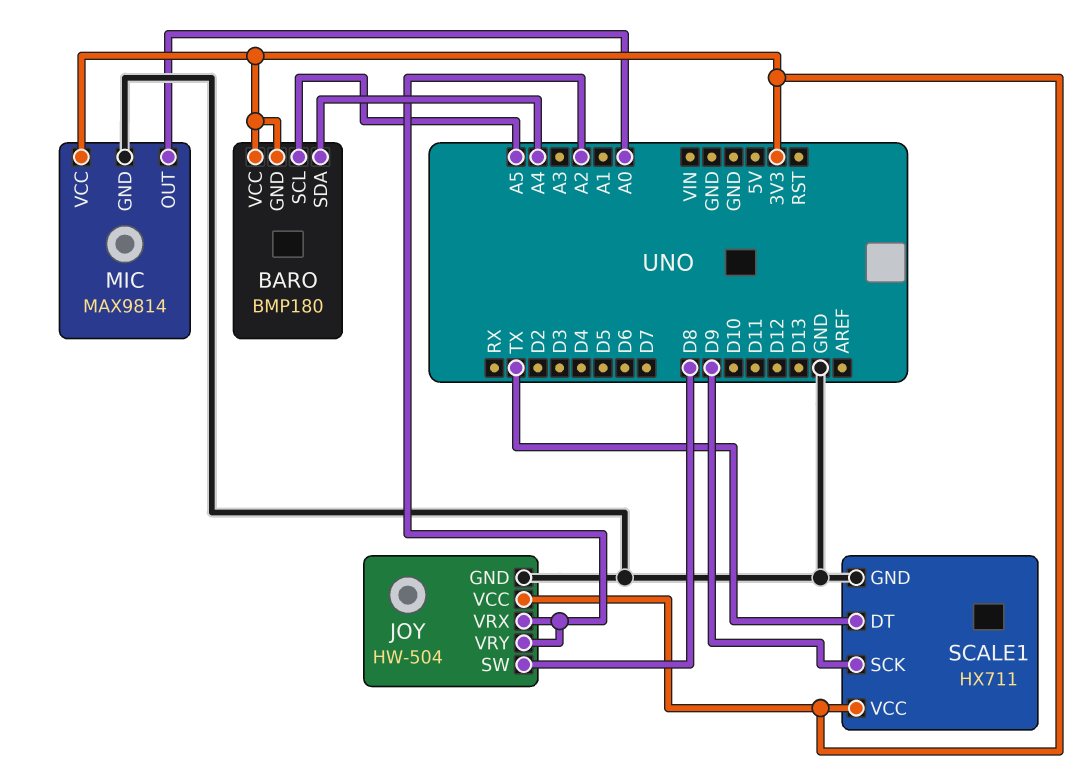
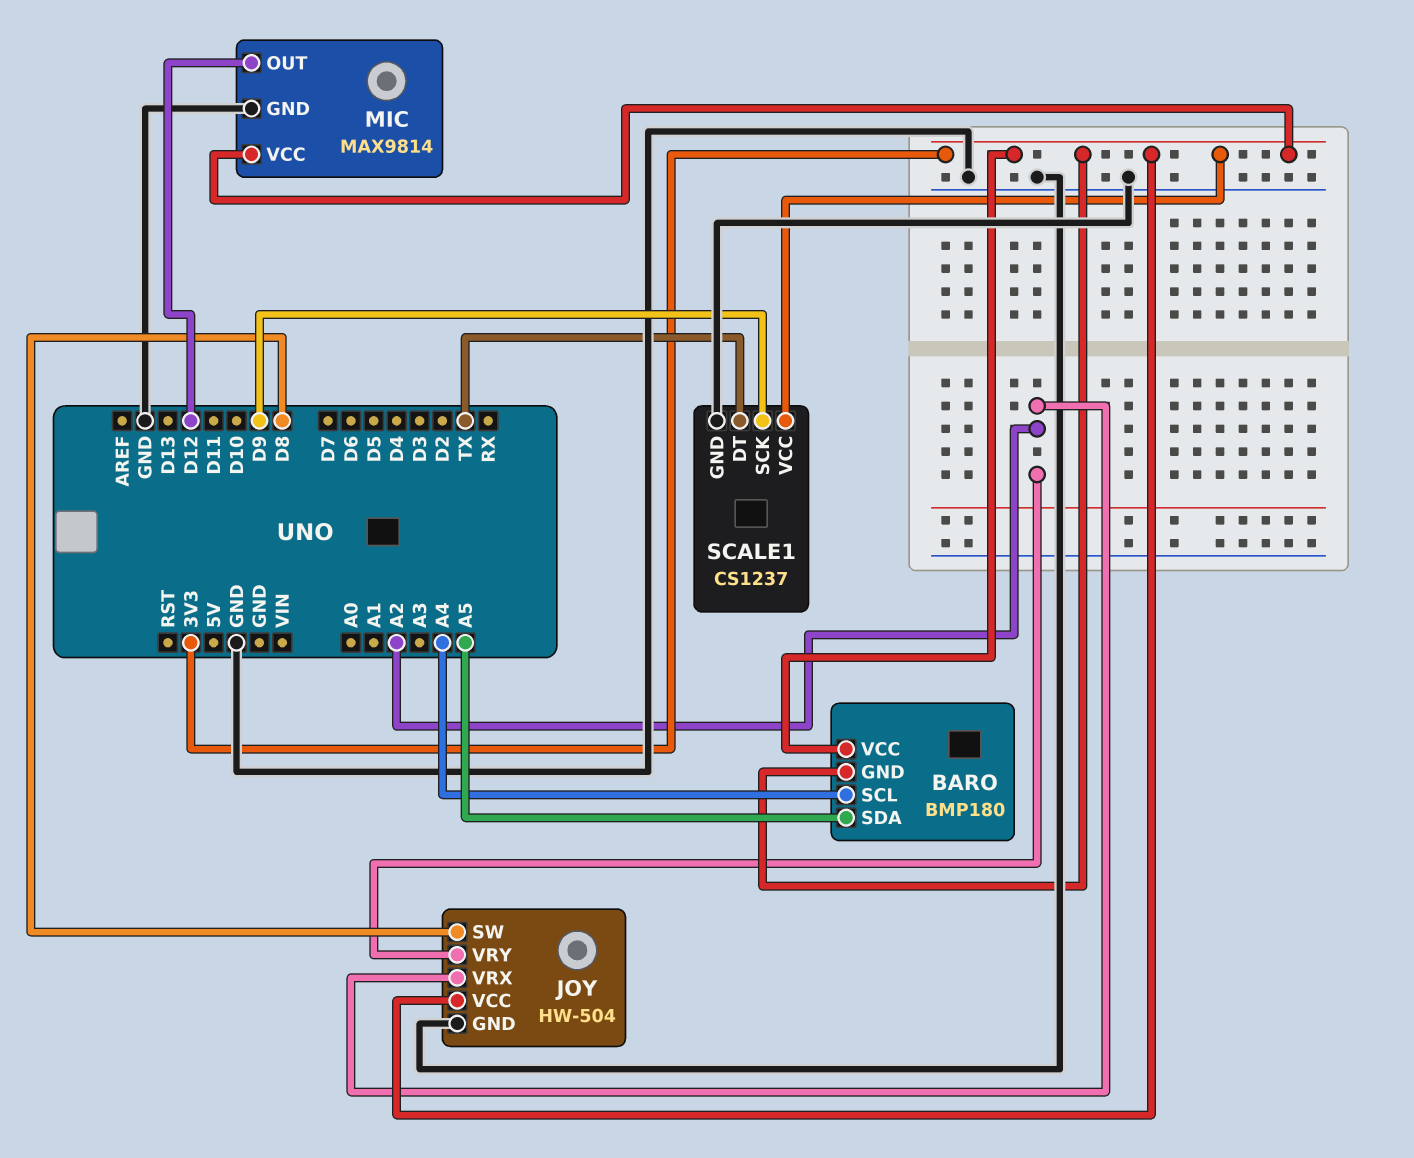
BARO pin SCL: A5 -> A4
BARO pin SDA: A4 -> A5
MIC pin OUT: A0 -> D12
SCALE1: HX711 -> CS1237

